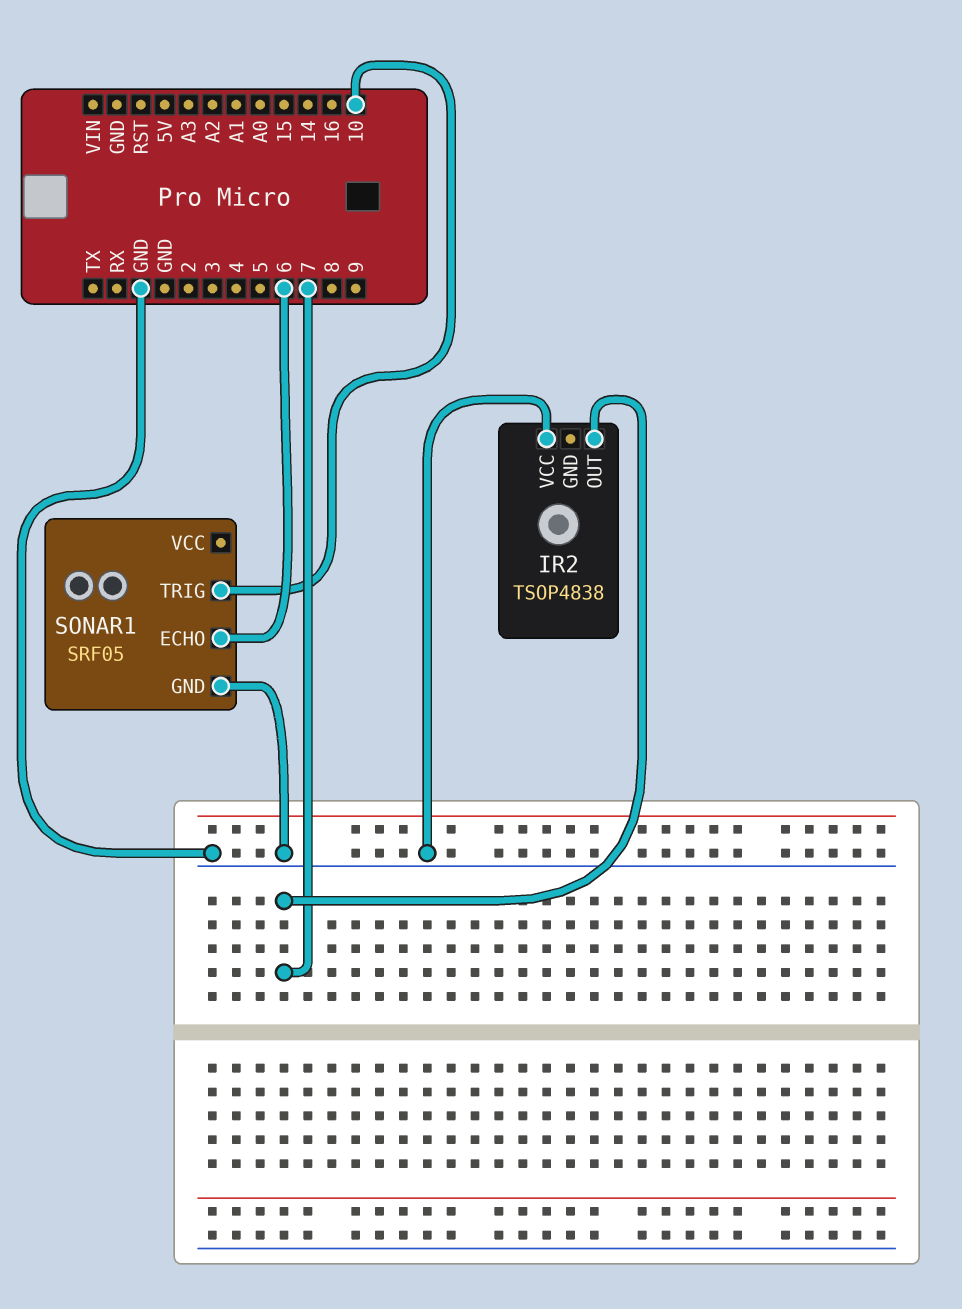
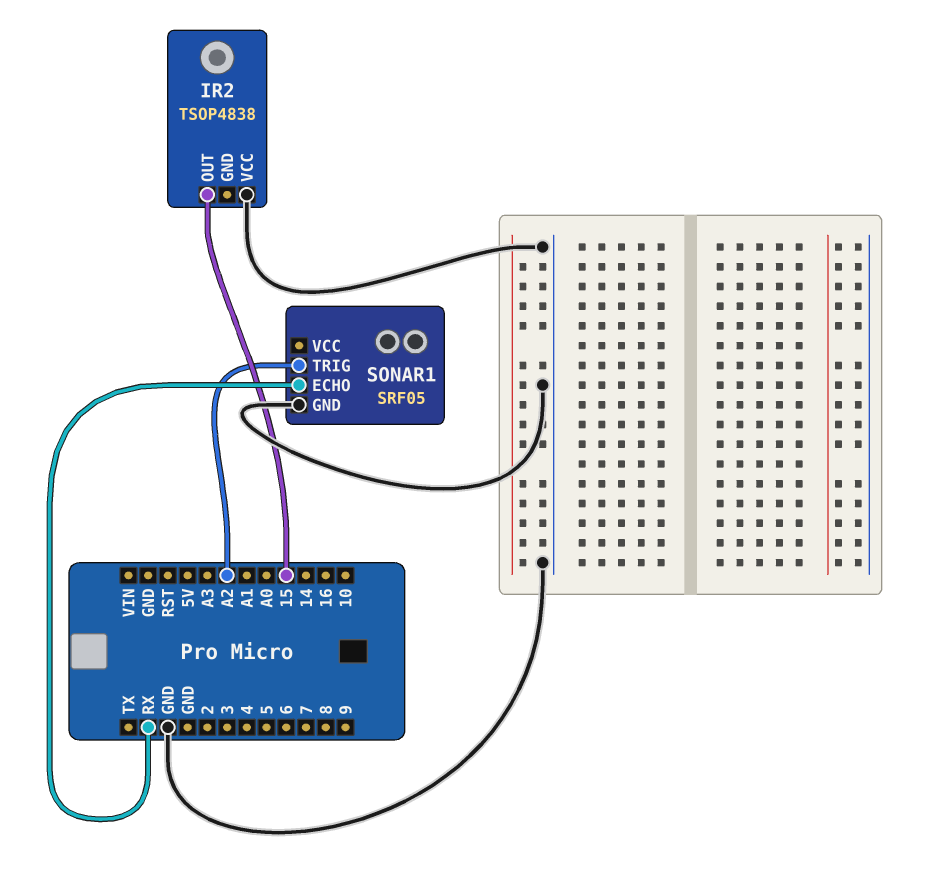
IR2 pin OUT: 7 -> 15
SONAR1 pin ECHO: 6 -> RX
SONAR1 pin TRIG: 10 -> A2

